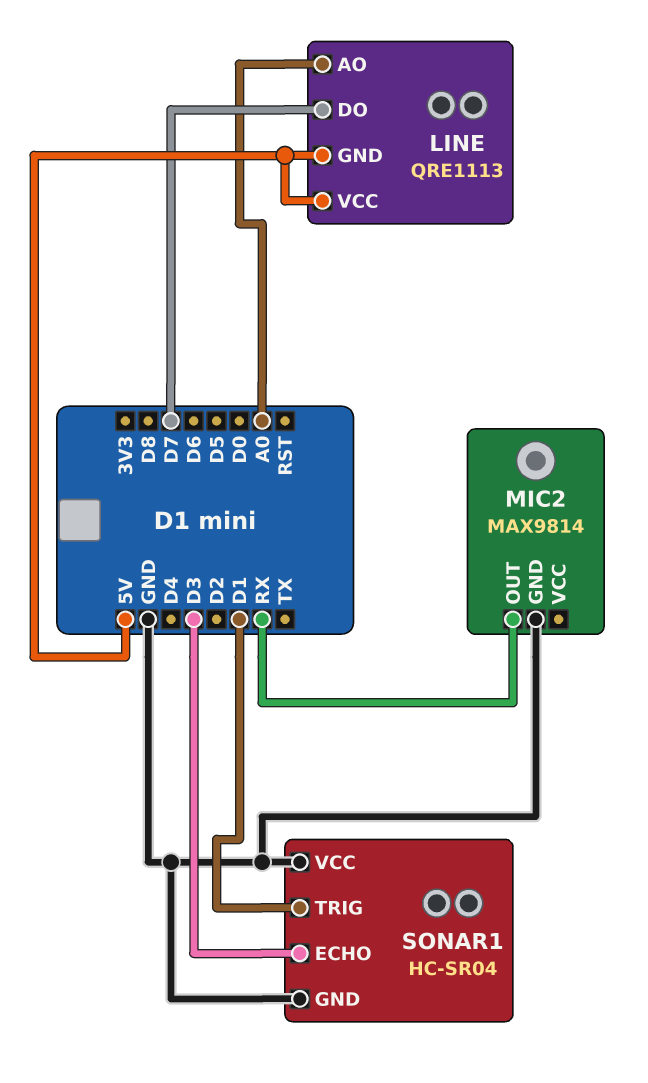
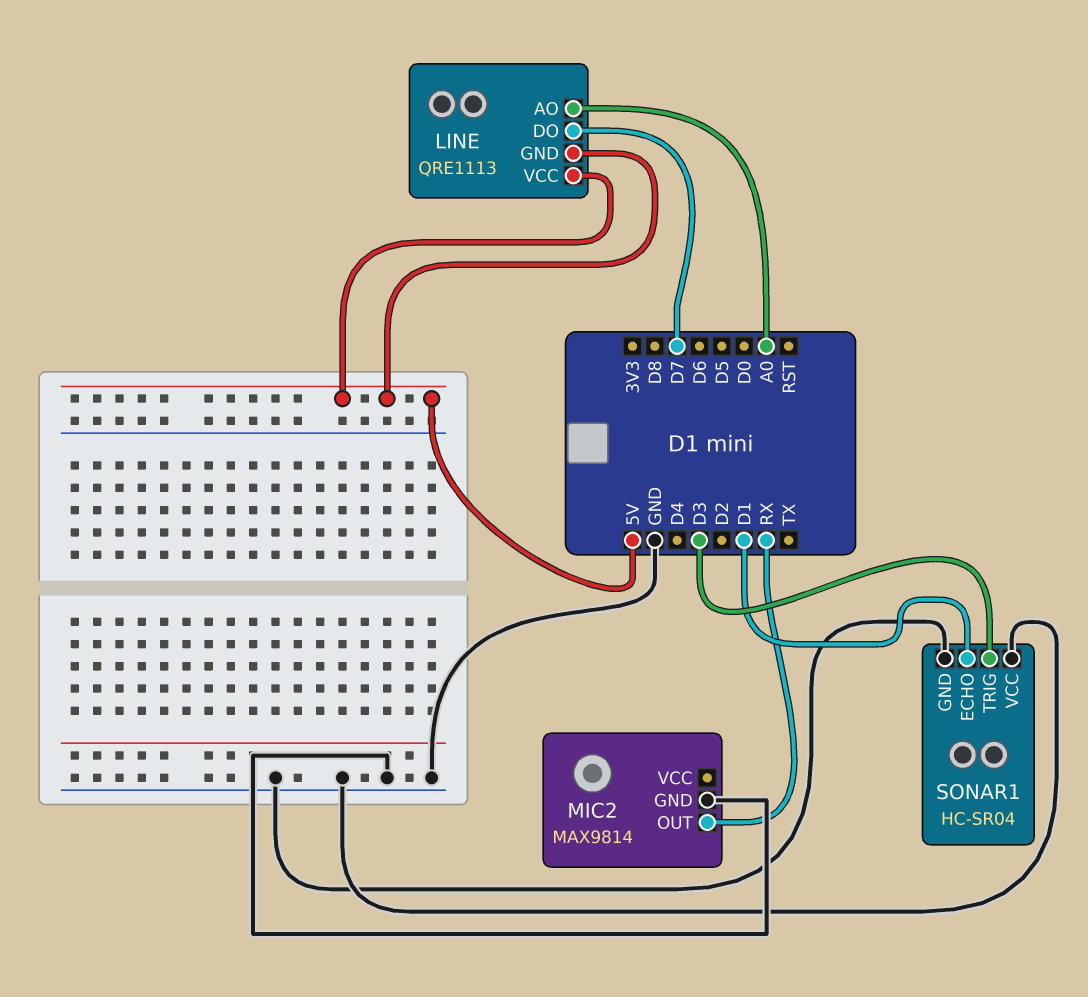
SONAR1 pin ECHO: D3 -> D1
SONAR1 pin TRIG: D1 -> D3

